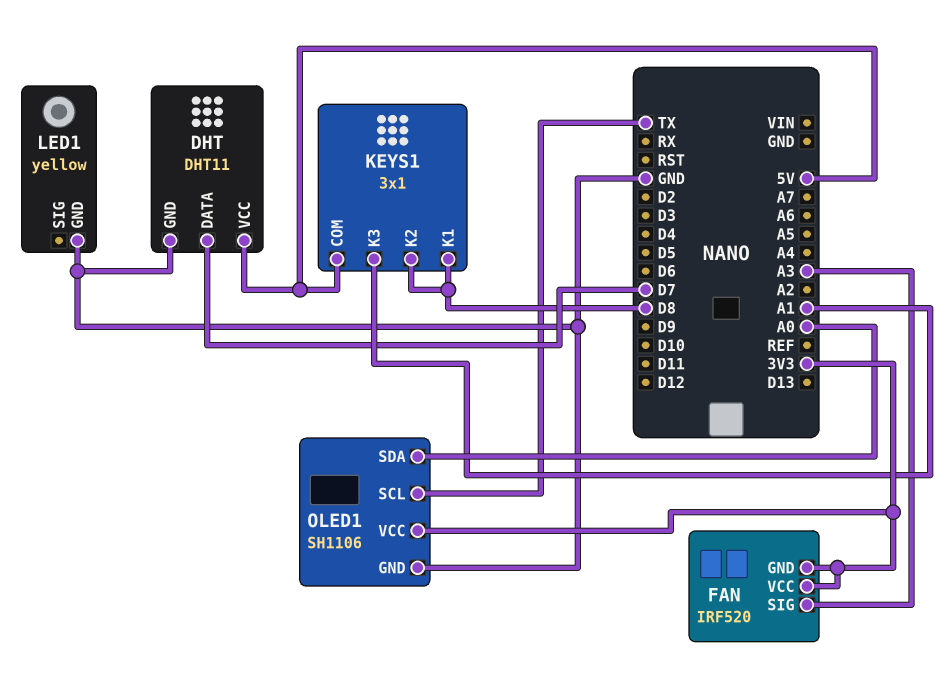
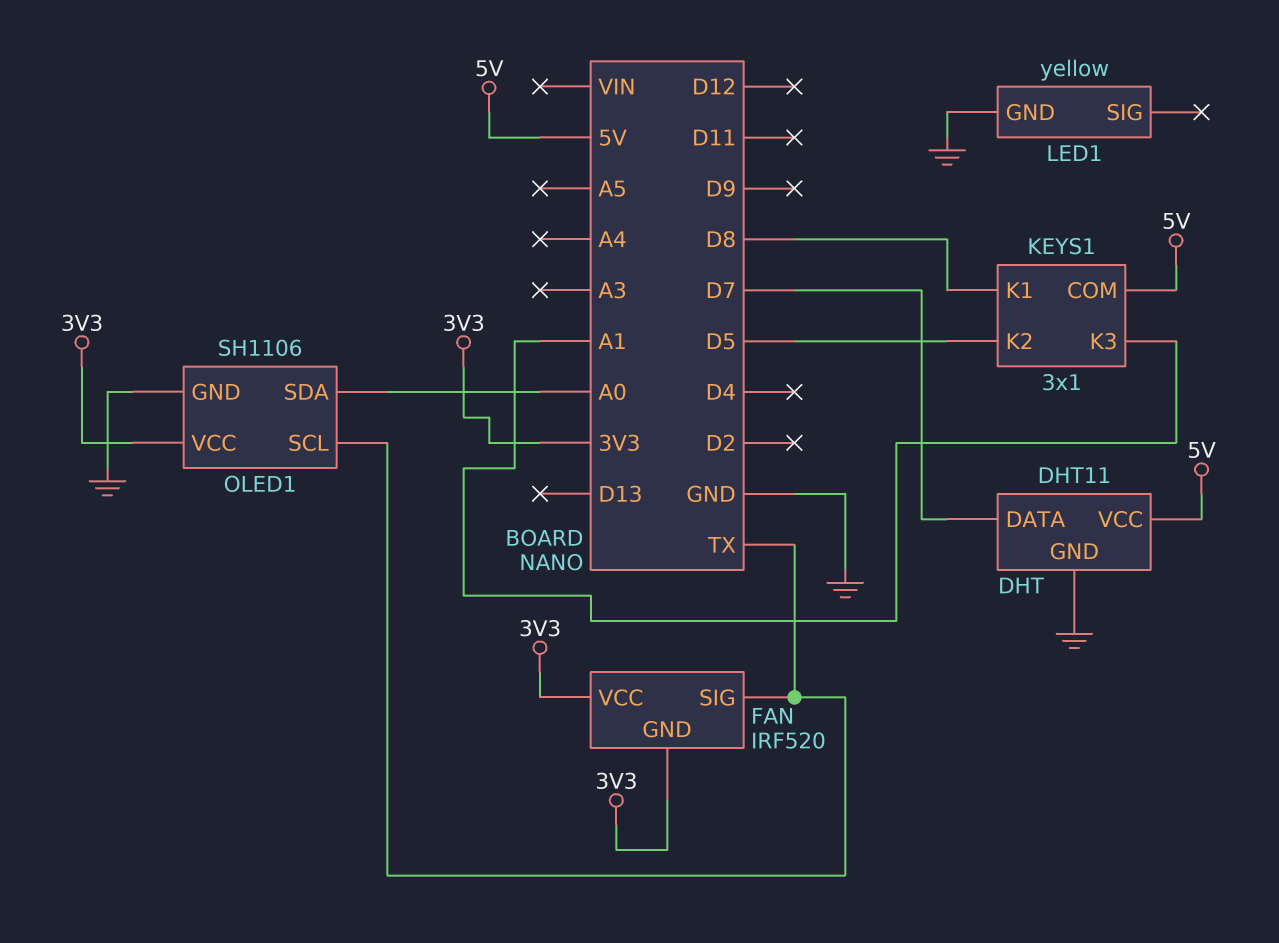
FAN pin SIG: A3 -> TX
KEYS1 pin K2: D8 -> D5

